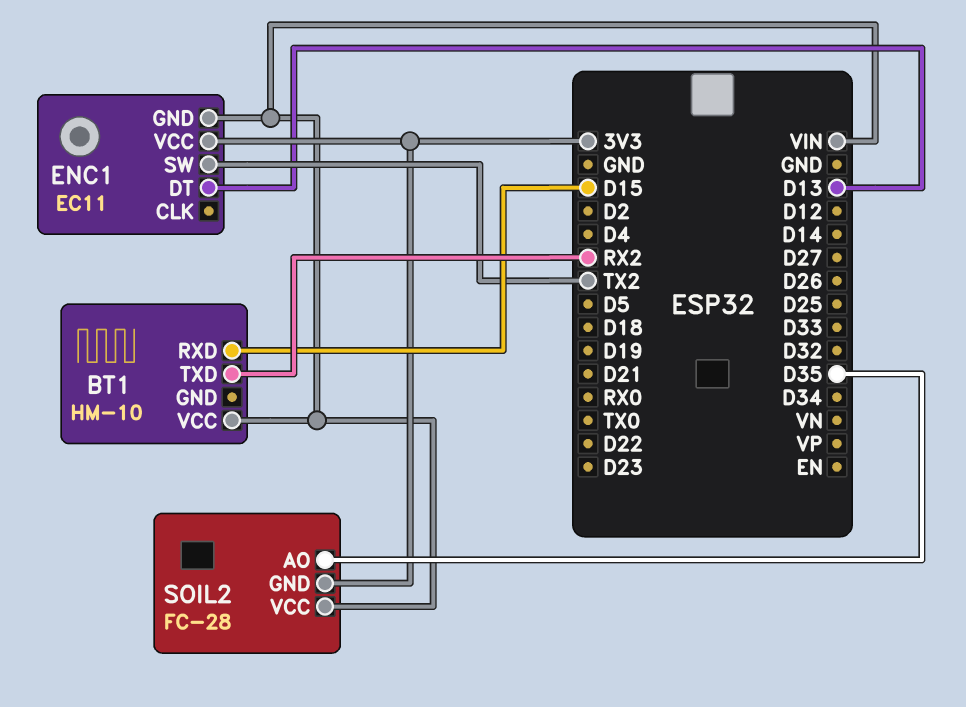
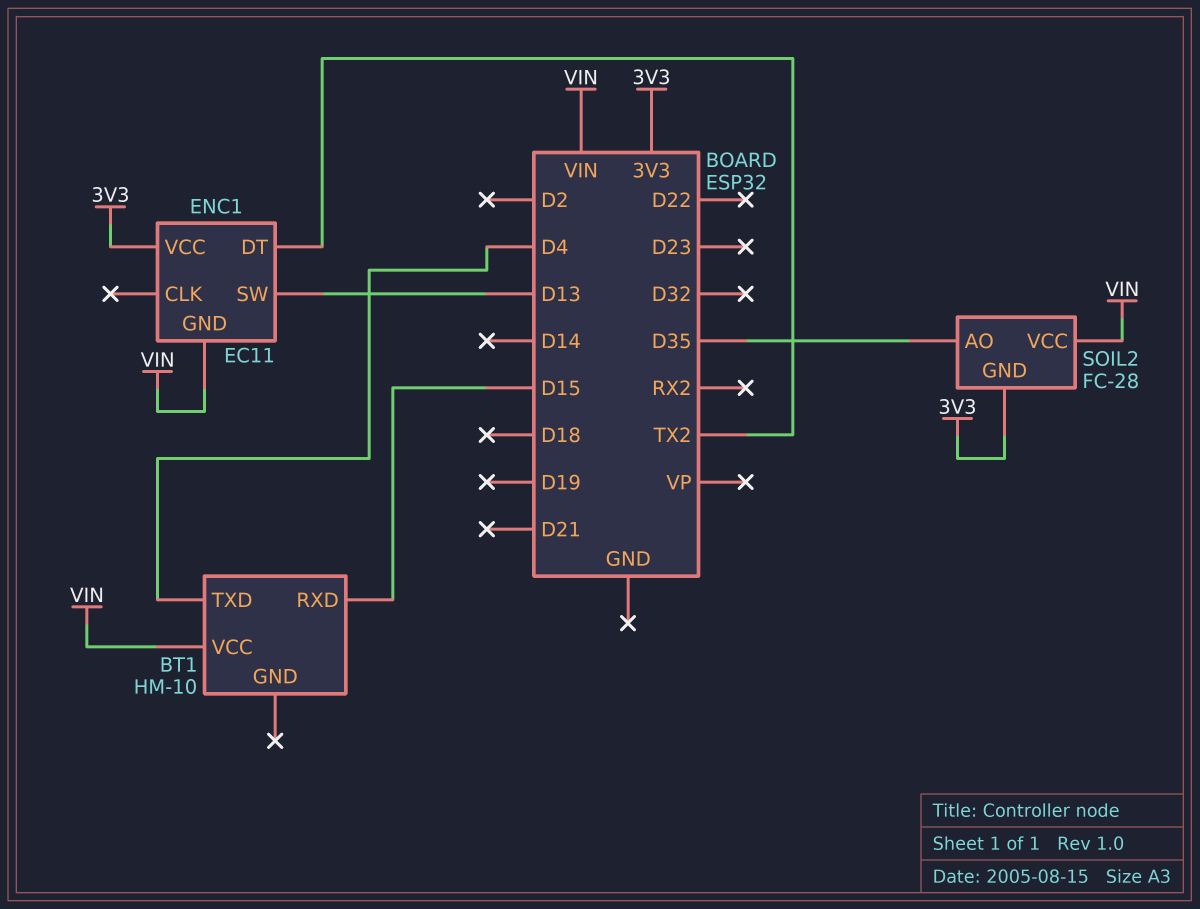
BT1 pin TXD: RX2 -> D4
ENC1 pin DT: D13 -> TX2
ENC1 pin SW: TX2 -> D13

